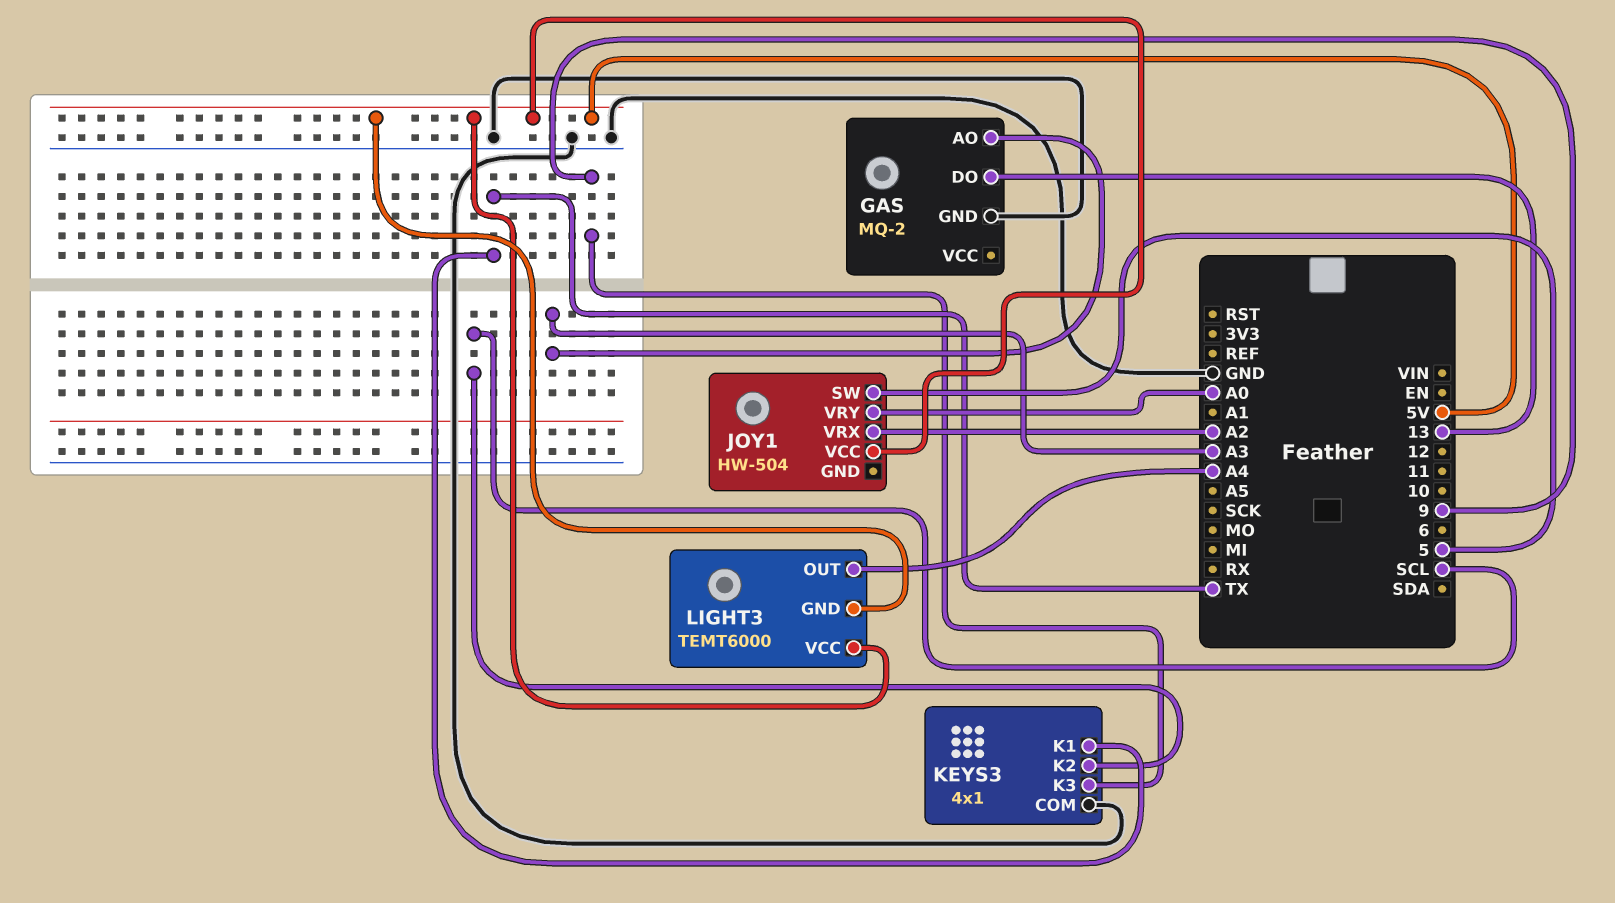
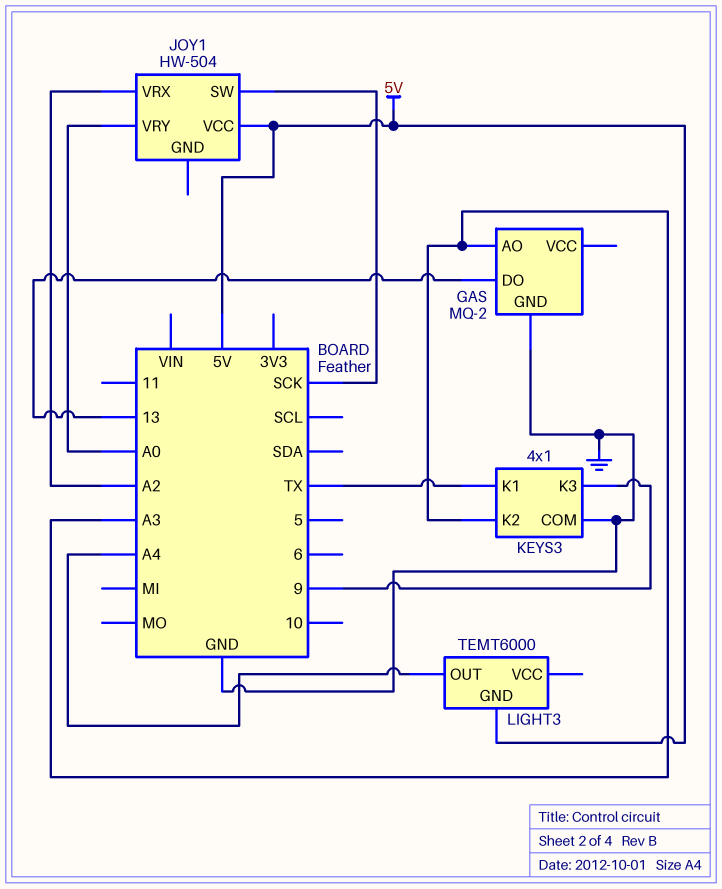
JOY1 pin SW: 5 -> SCK
KEYS3 pin K2: SCL -> A3
LIGHT3 pin VCC: 5V -> none

